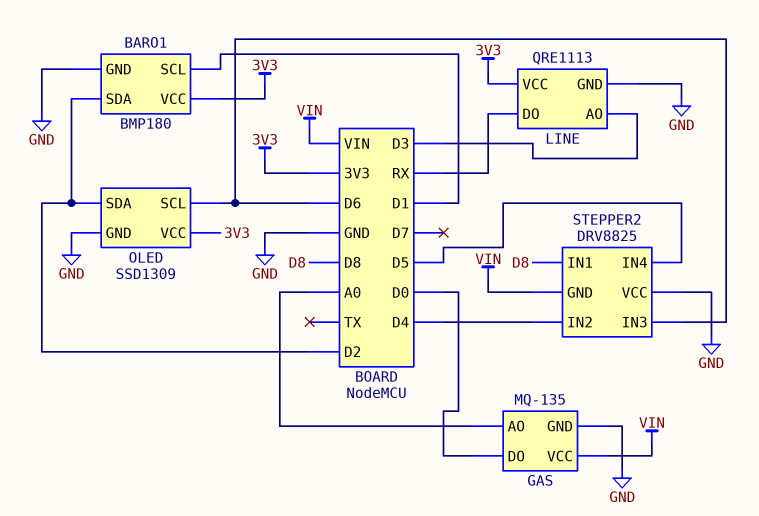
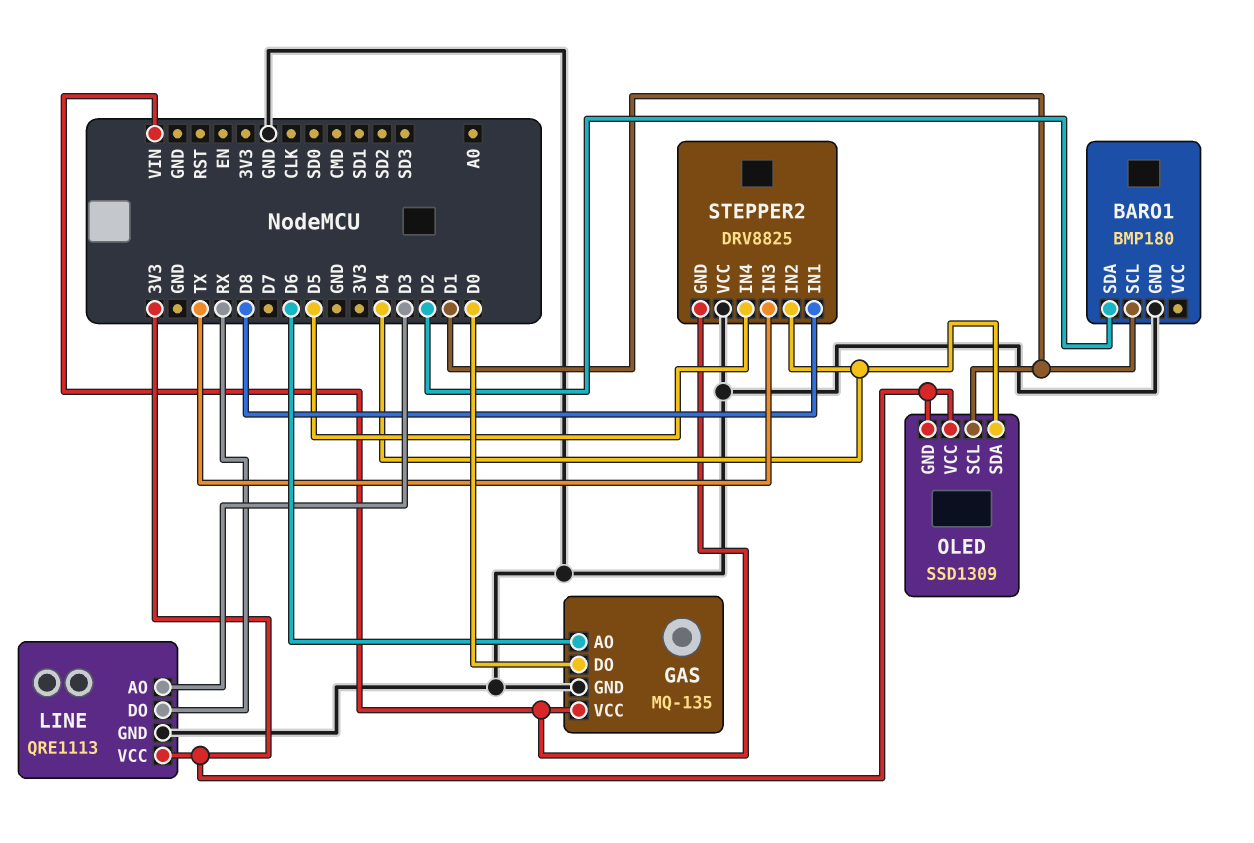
BARO1 pin VCC: 3V3 -> none
GAS pin AO: A0 -> D6
OLED pin GND: GND -> 3V3
OLED pin SCL: D6 -> D1
OLED pin SDA: D2 -> D4
STEPPER2 pin IN3: D6 -> TX

